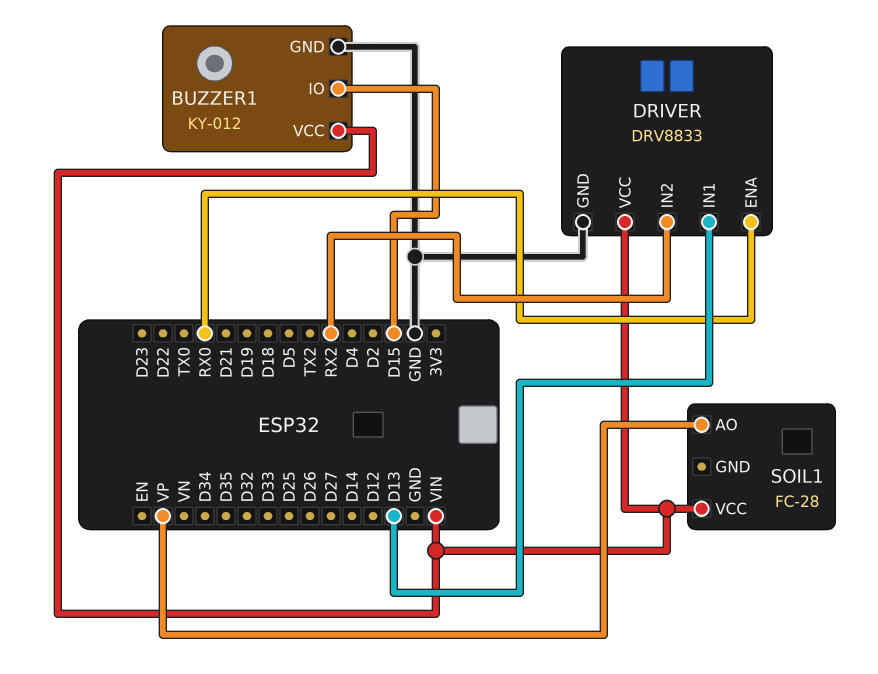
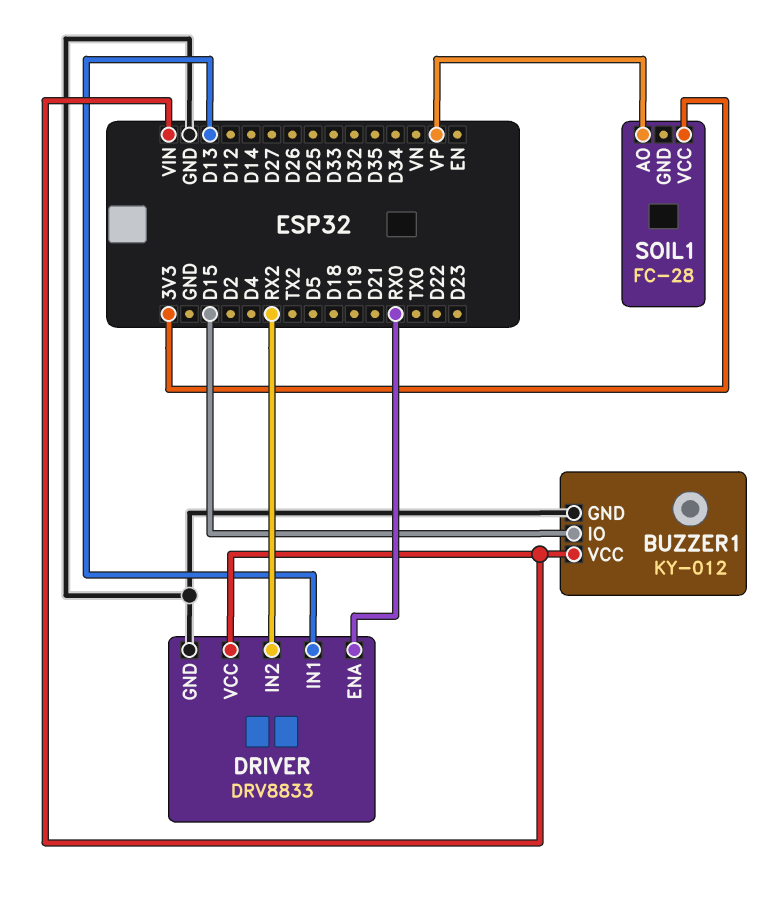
SOIL1 pin VCC: VIN -> 3V3

